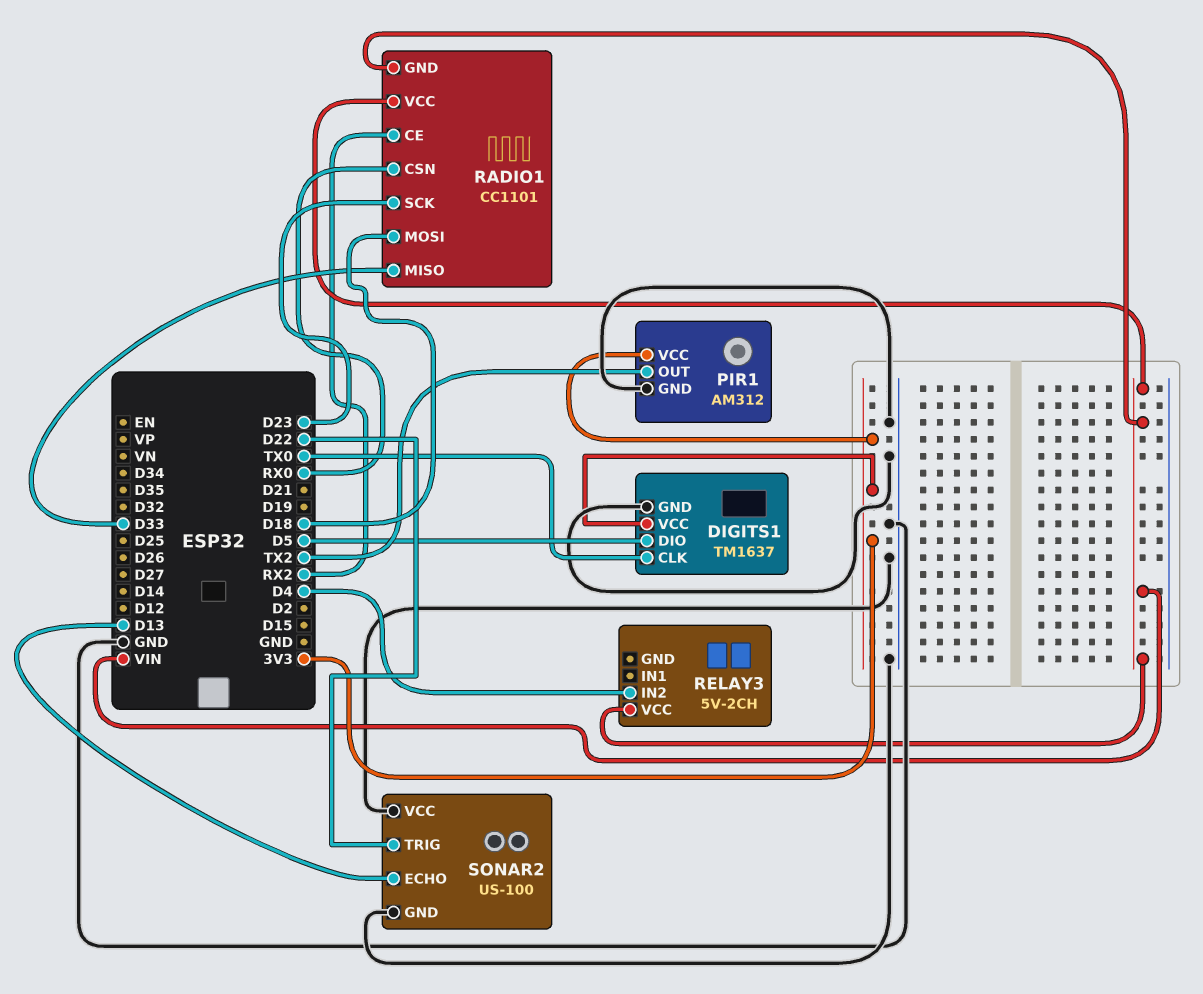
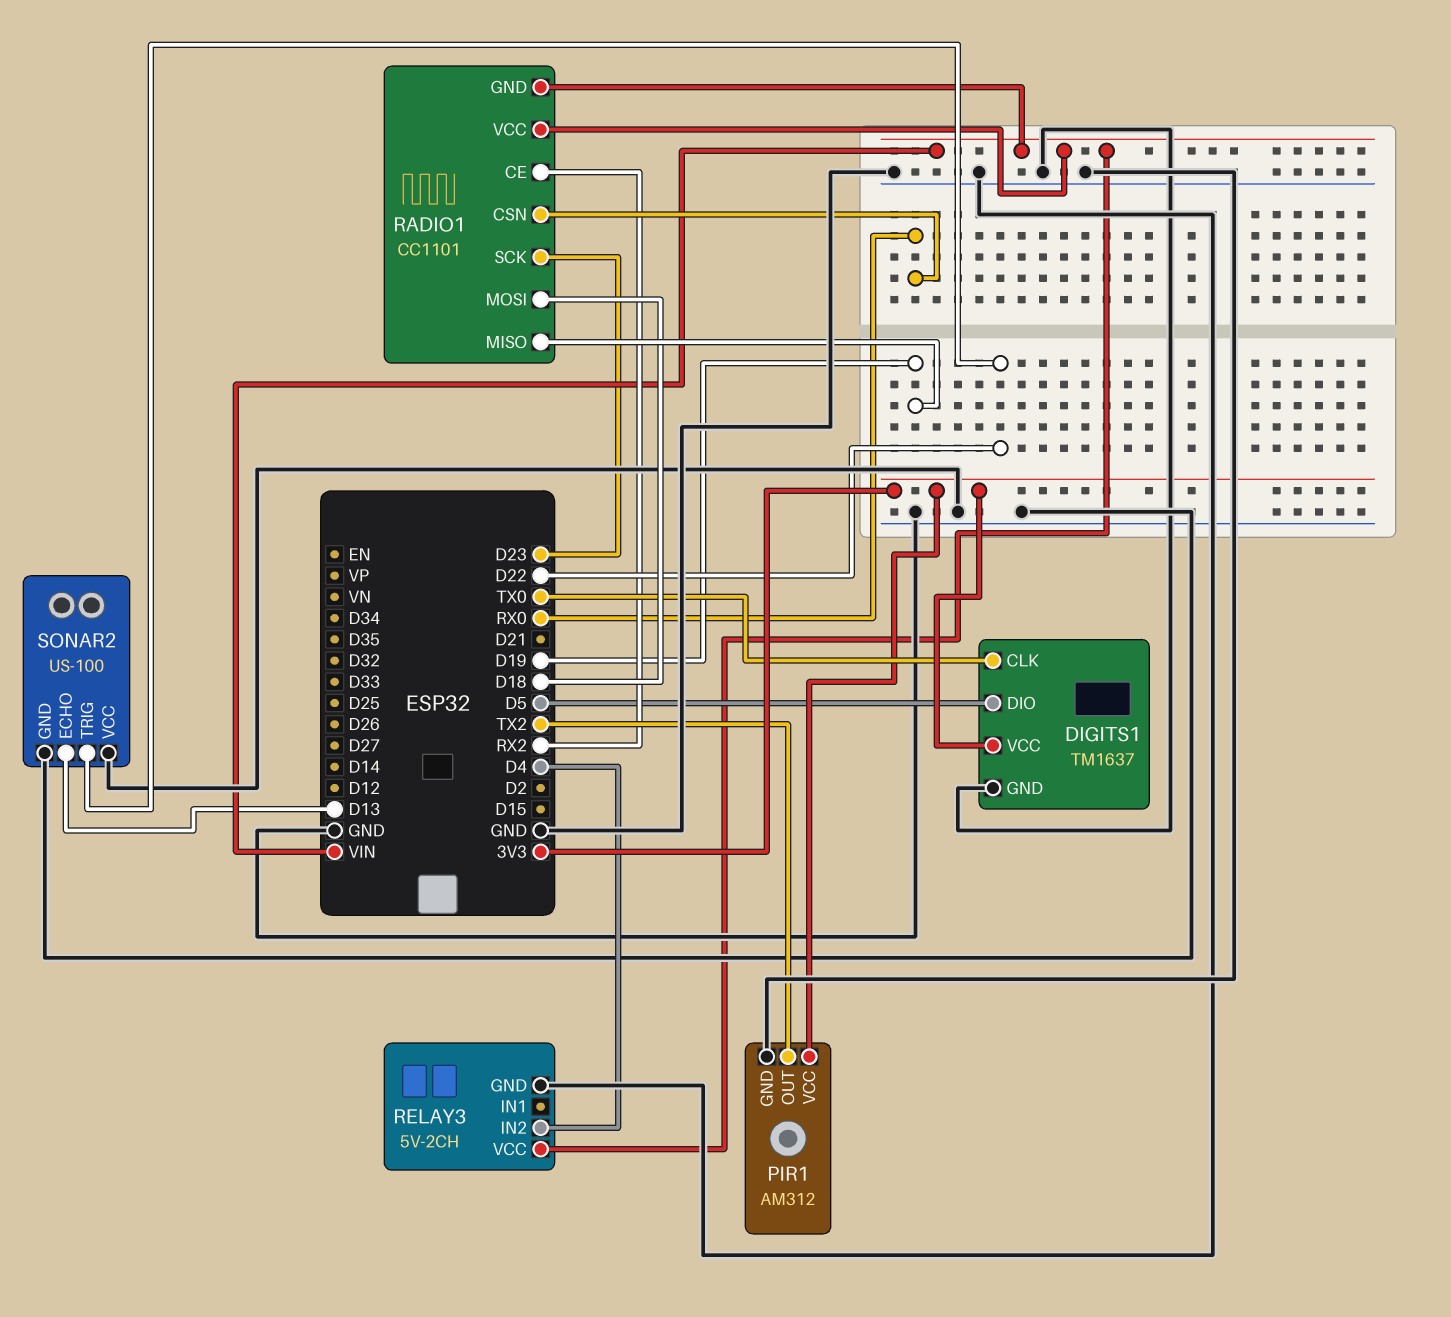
RADIO1 pin MISO: D33 -> D19
RELAY3 pin GND: none -> GND

